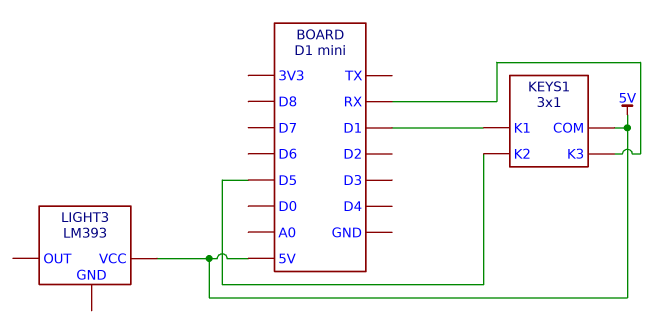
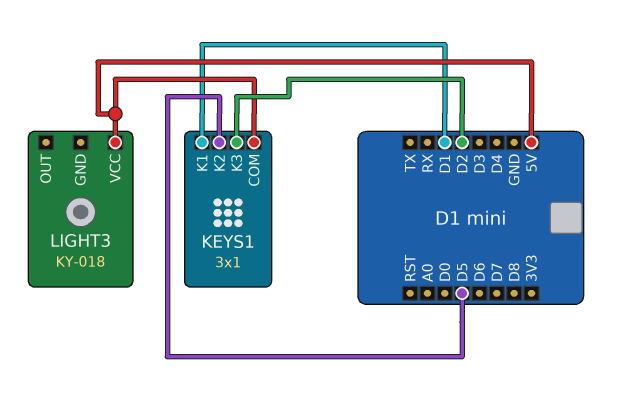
KEYS1 pin K3: RX -> D2
LIGHT3: LM393 -> KY-018

